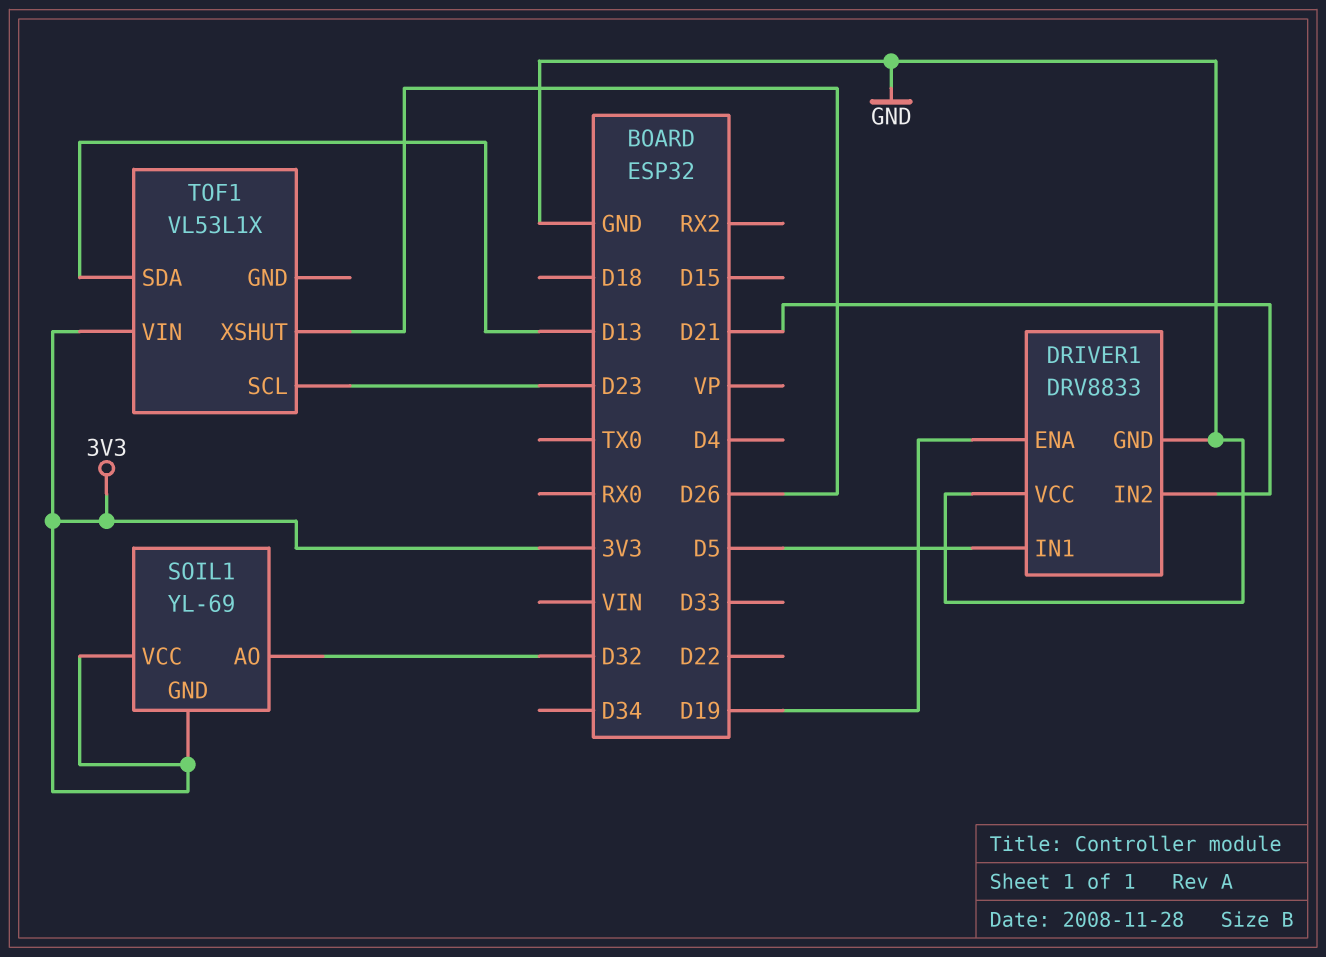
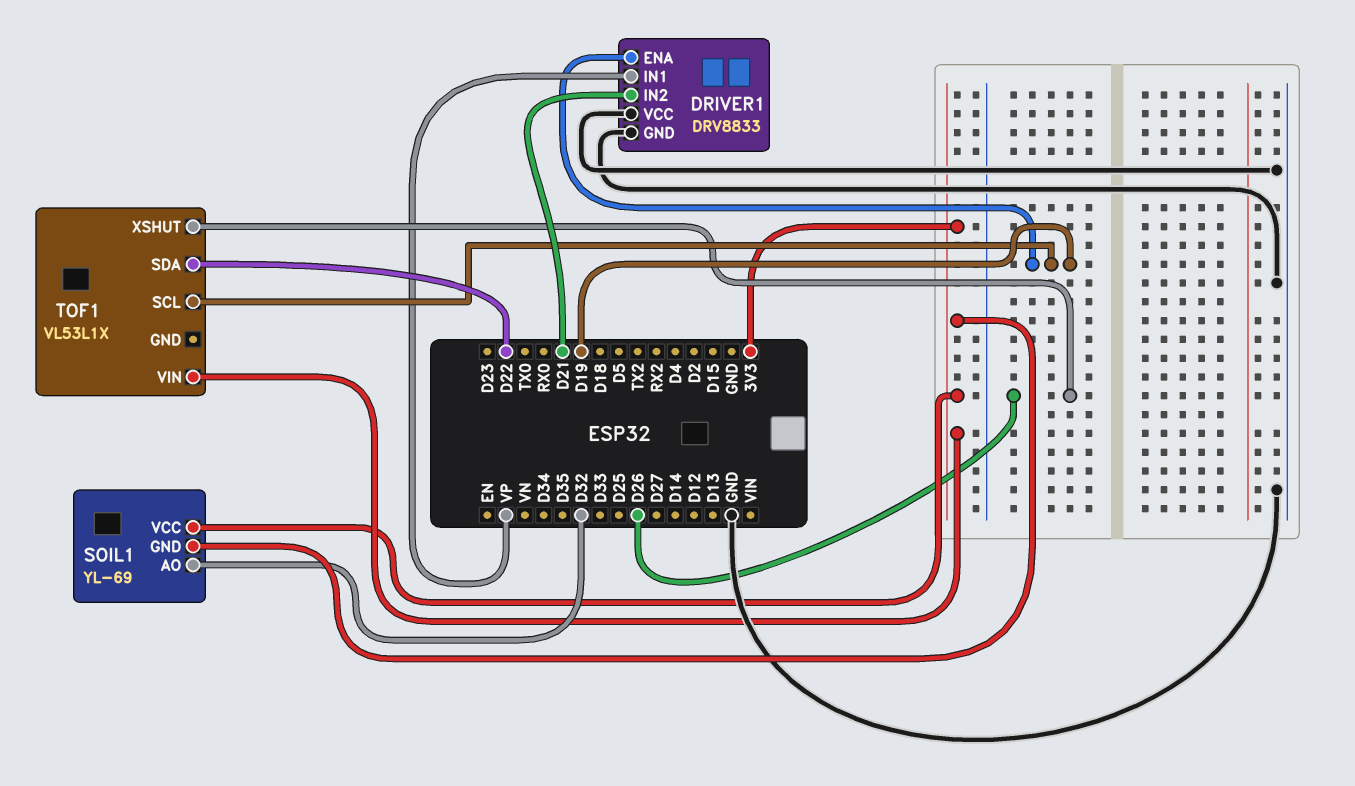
DRIVER1 pin IN1: D5 -> VP
TOF1 pin SCL: D23 -> D19
TOF1 pin SDA: D13 -> D22

